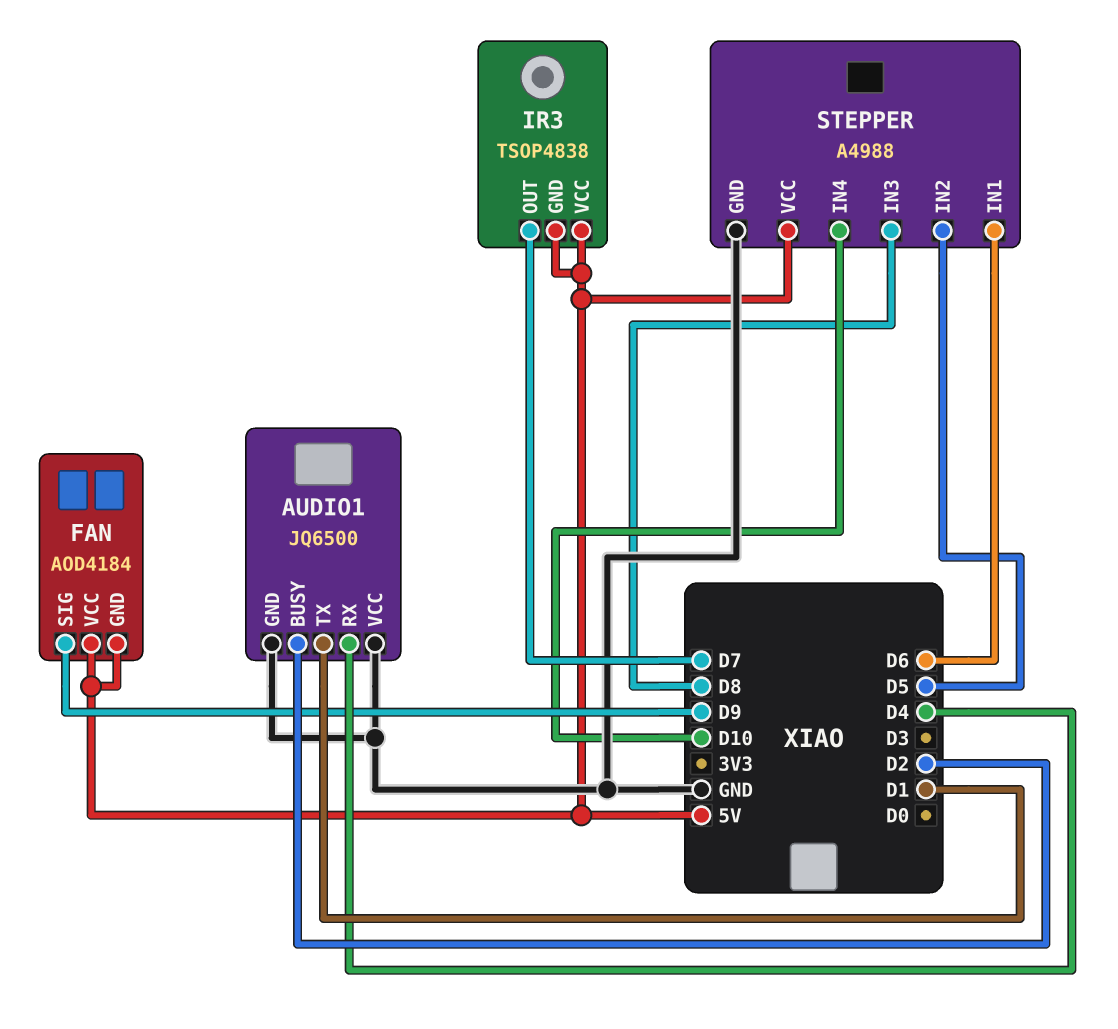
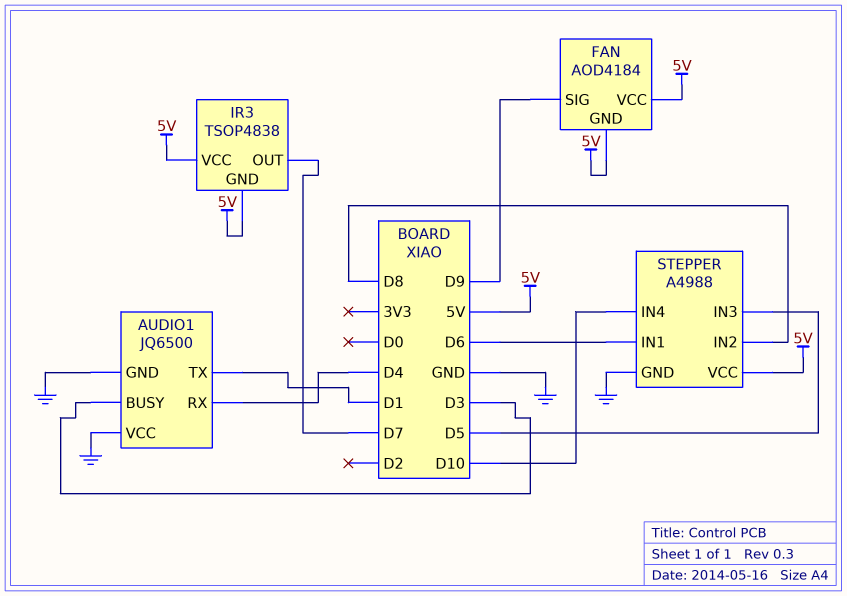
AUDIO1 pin BUSY: D2 -> D3
STEPPER pin IN2: D5 -> D8
STEPPER pin IN3: D8 -> D5

